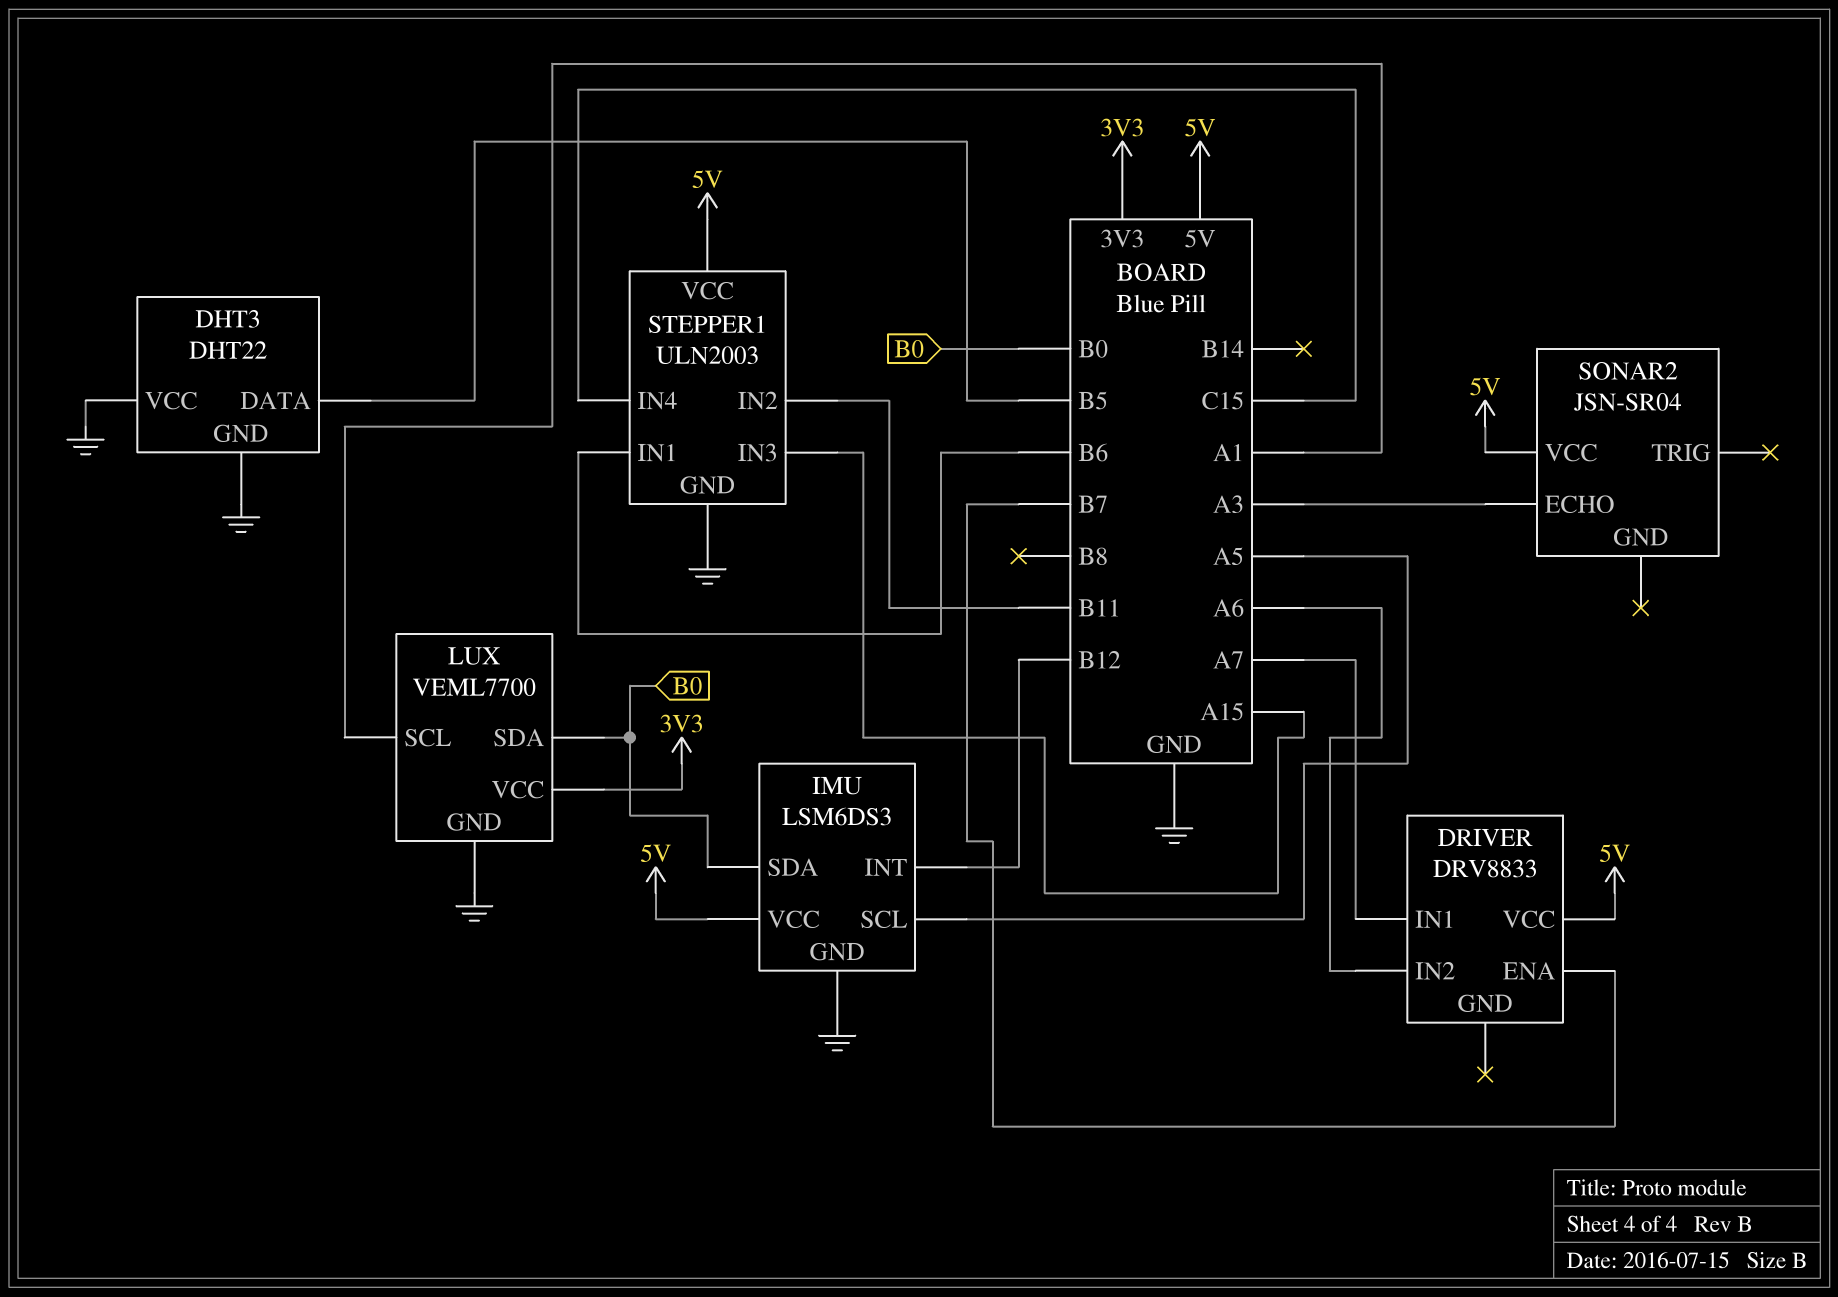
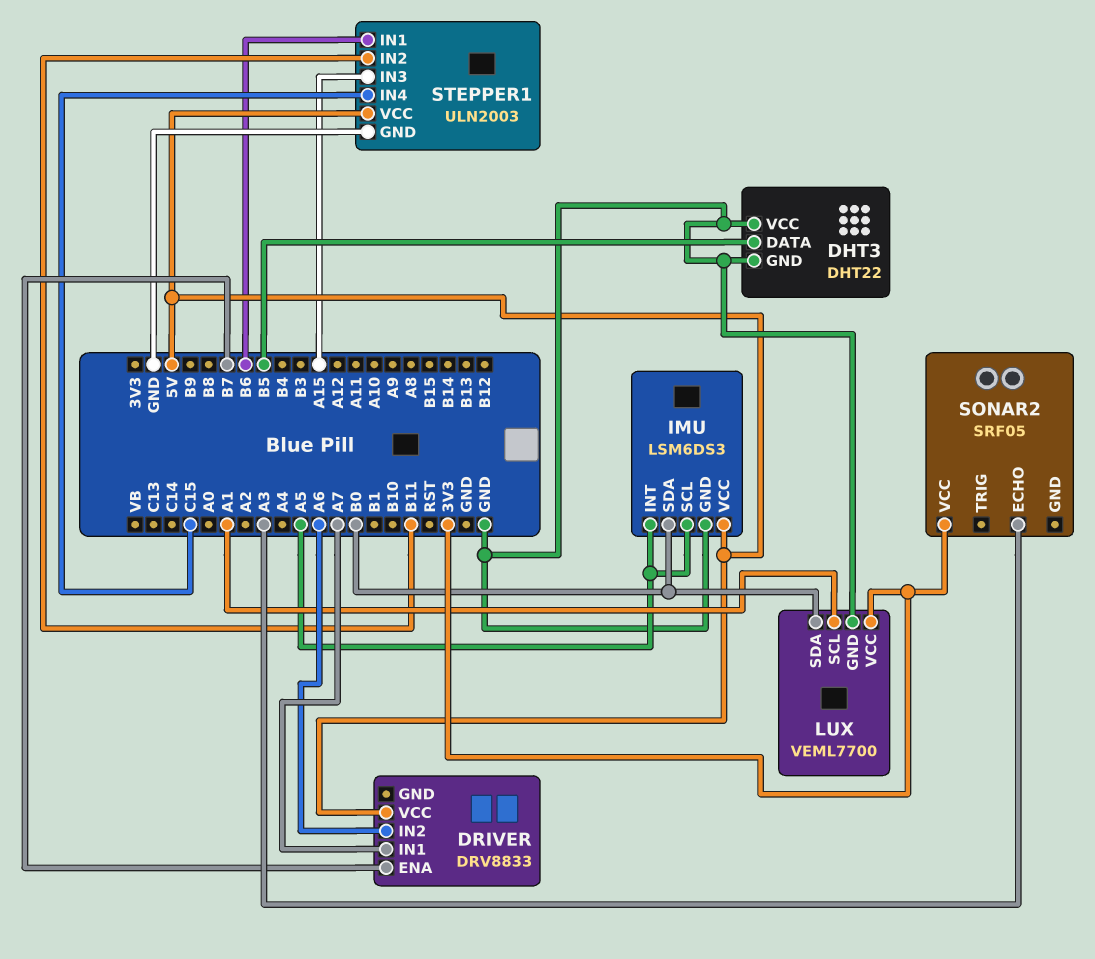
IMU pin INT: B12 -> A5
SONAR2: JSN-SR04 -> SRF05
SONAR2 pin VCC: 5V -> 3V3

